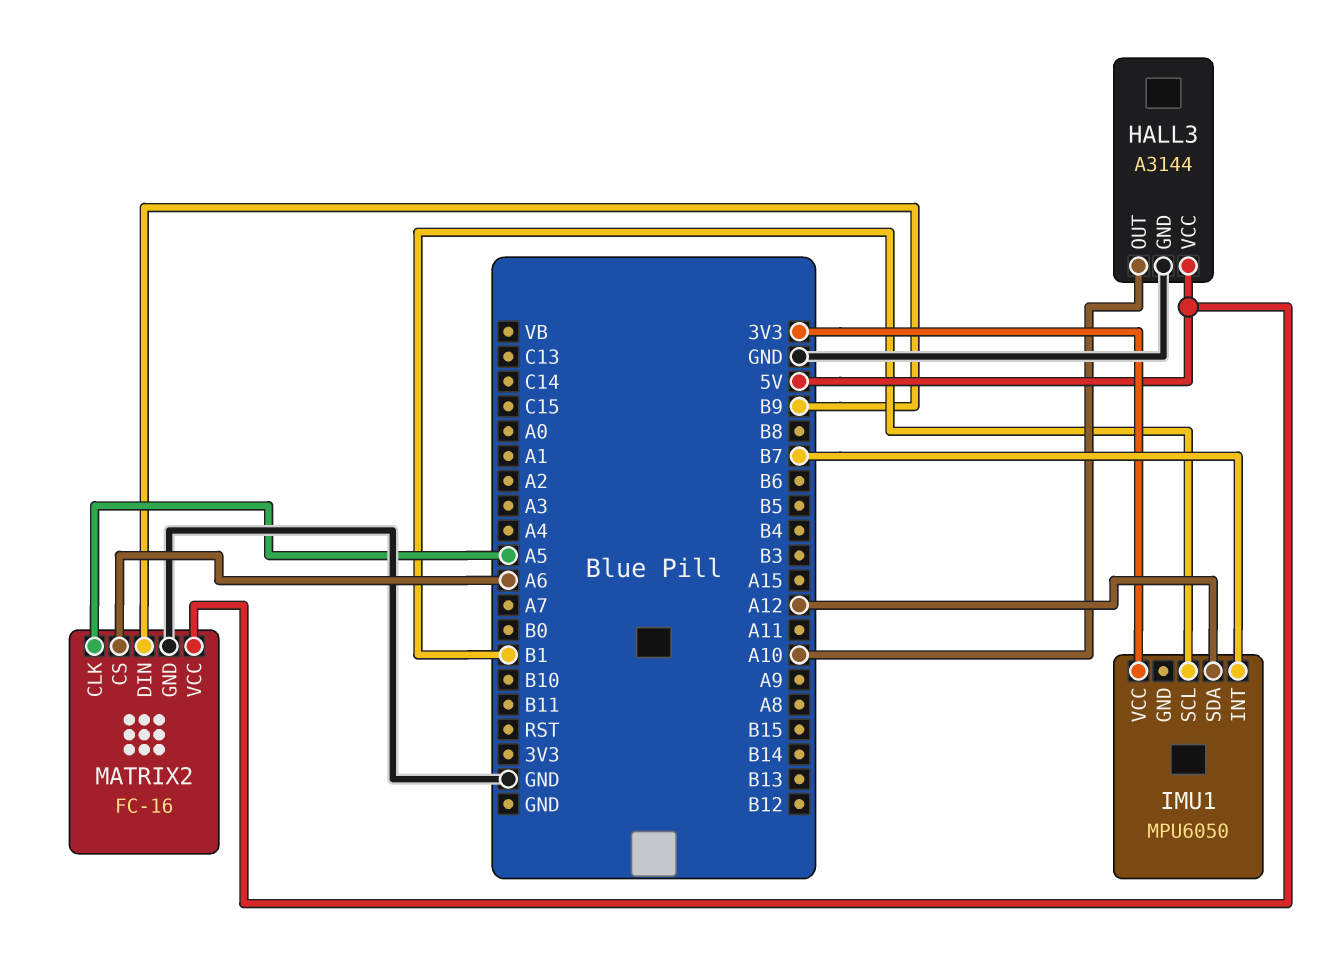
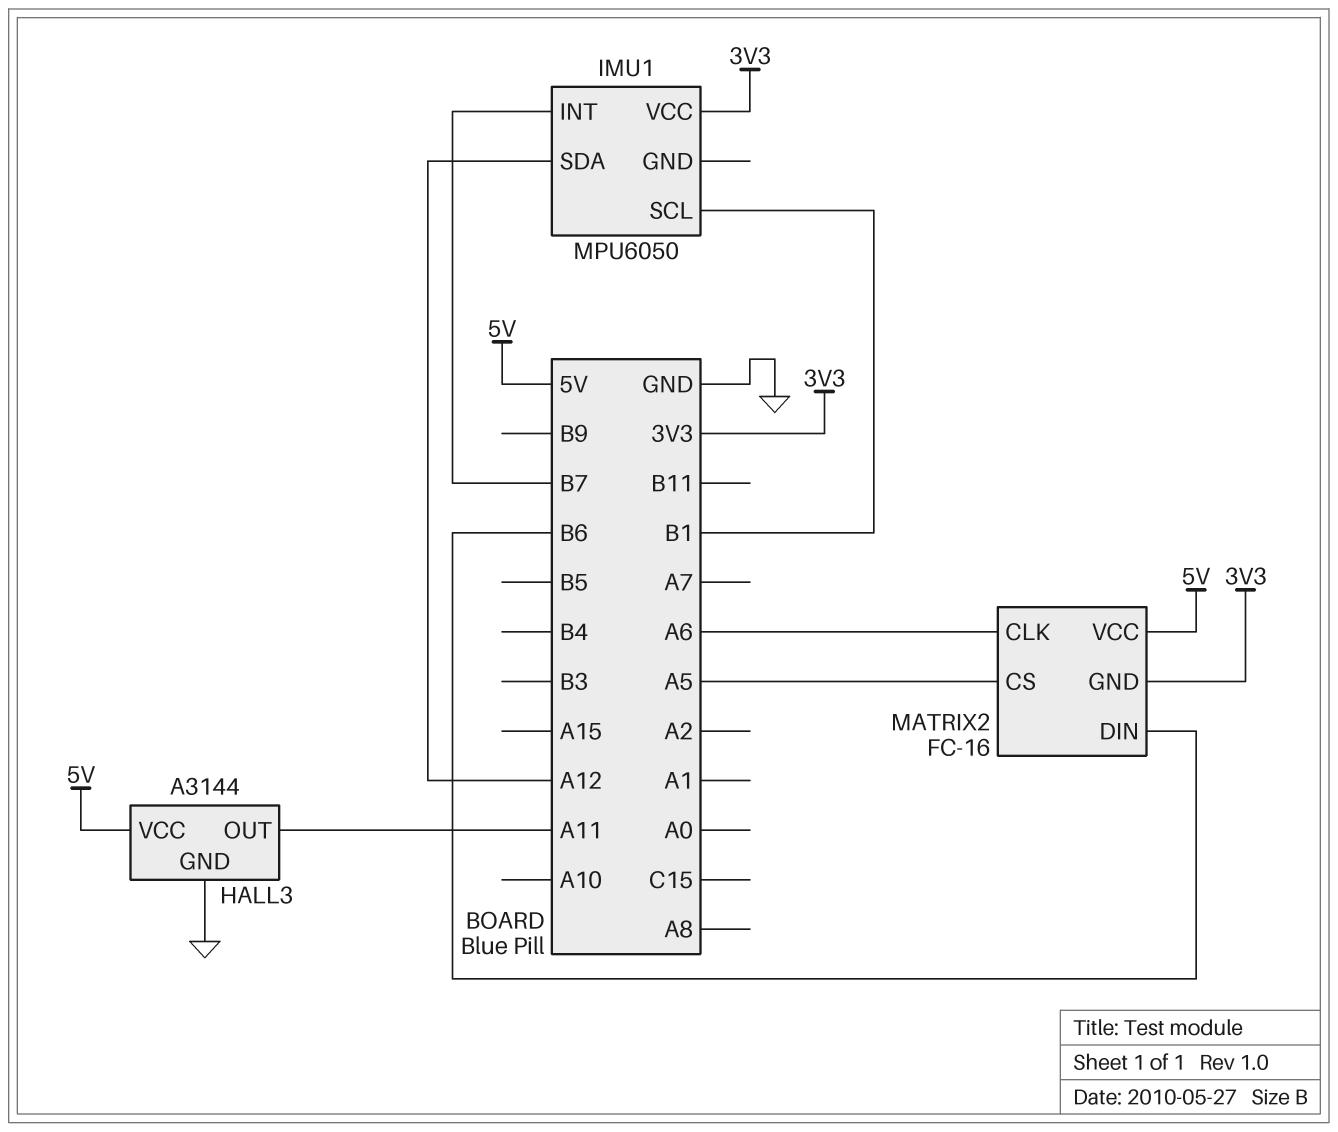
HALL3 pin OUT: A10 -> A11
MATRIX2 pin CLK: A5 -> A6
MATRIX2 pin CS: A6 -> A5
MATRIX2 pin DIN: B9 -> B6
MATRIX2 pin GND: GND -> 3V3

